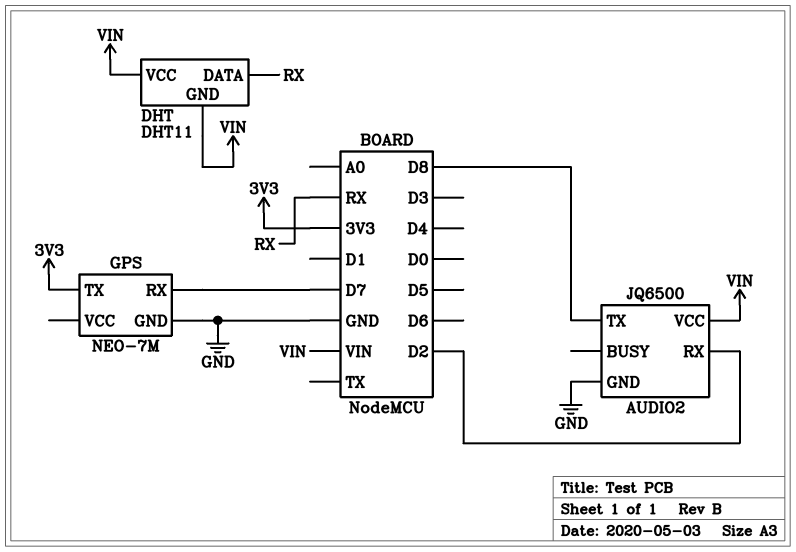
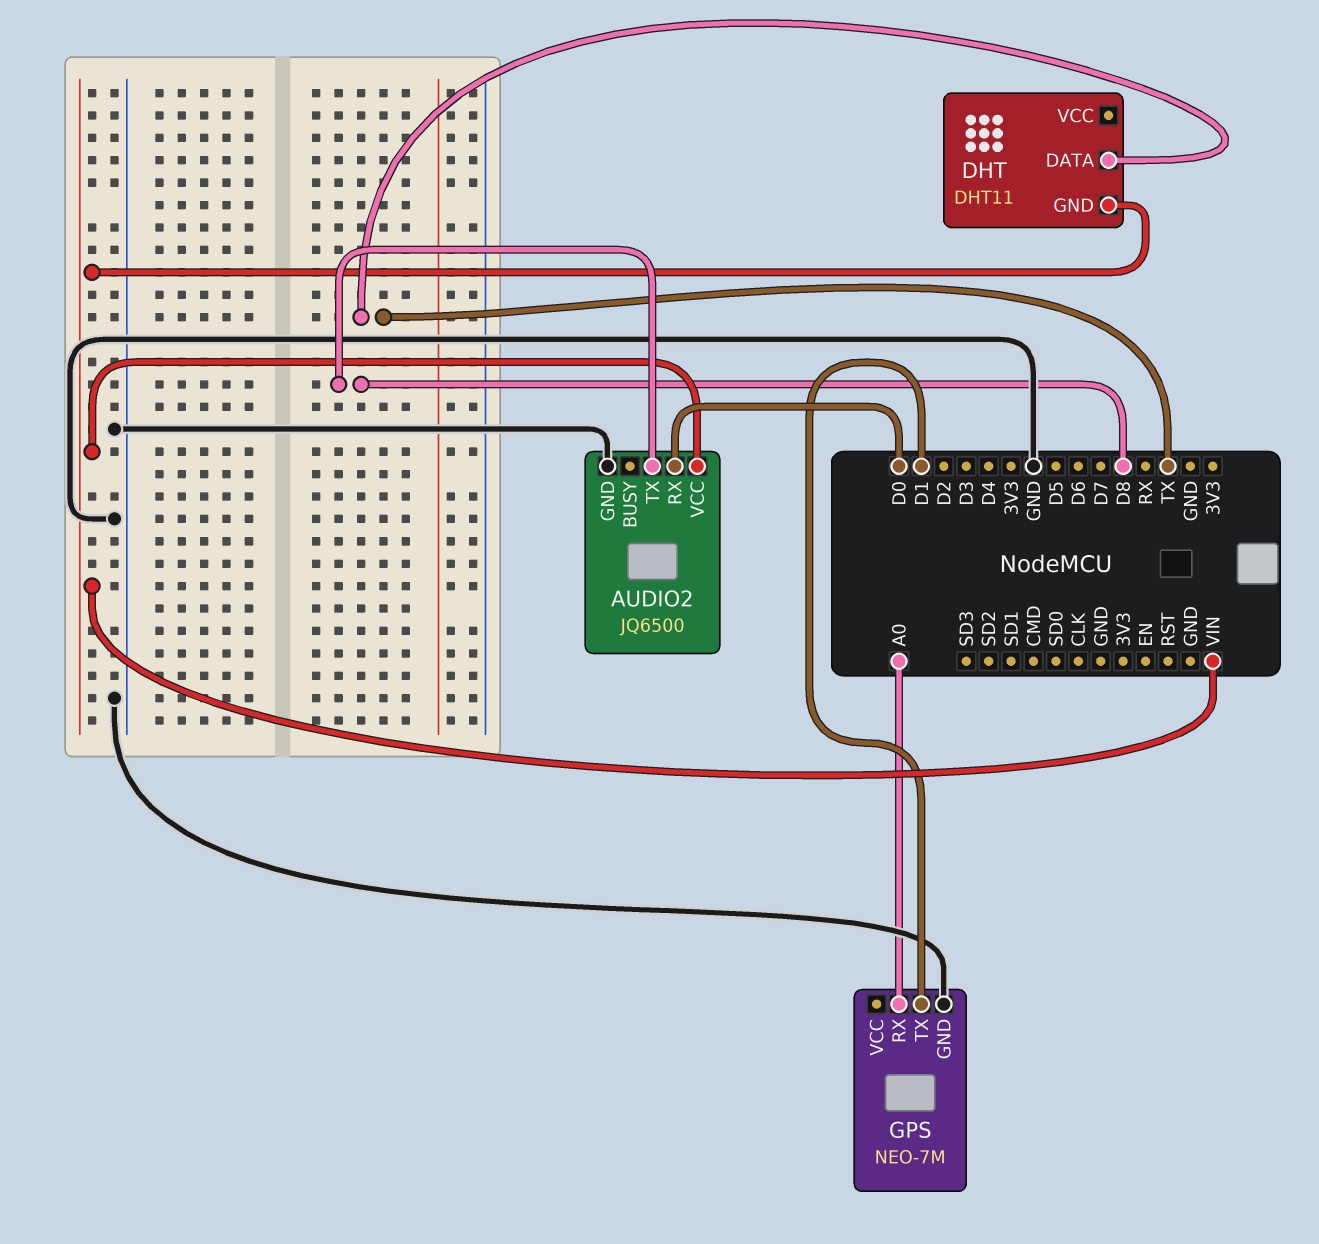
AUDIO2 pin RX: D2 -> D0
DHT pin DATA: RX -> TX
DHT pin VCC: VIN -> none
GPS pin RX: D7 -> A0
GPS pin TX: 3V3 -> D1

